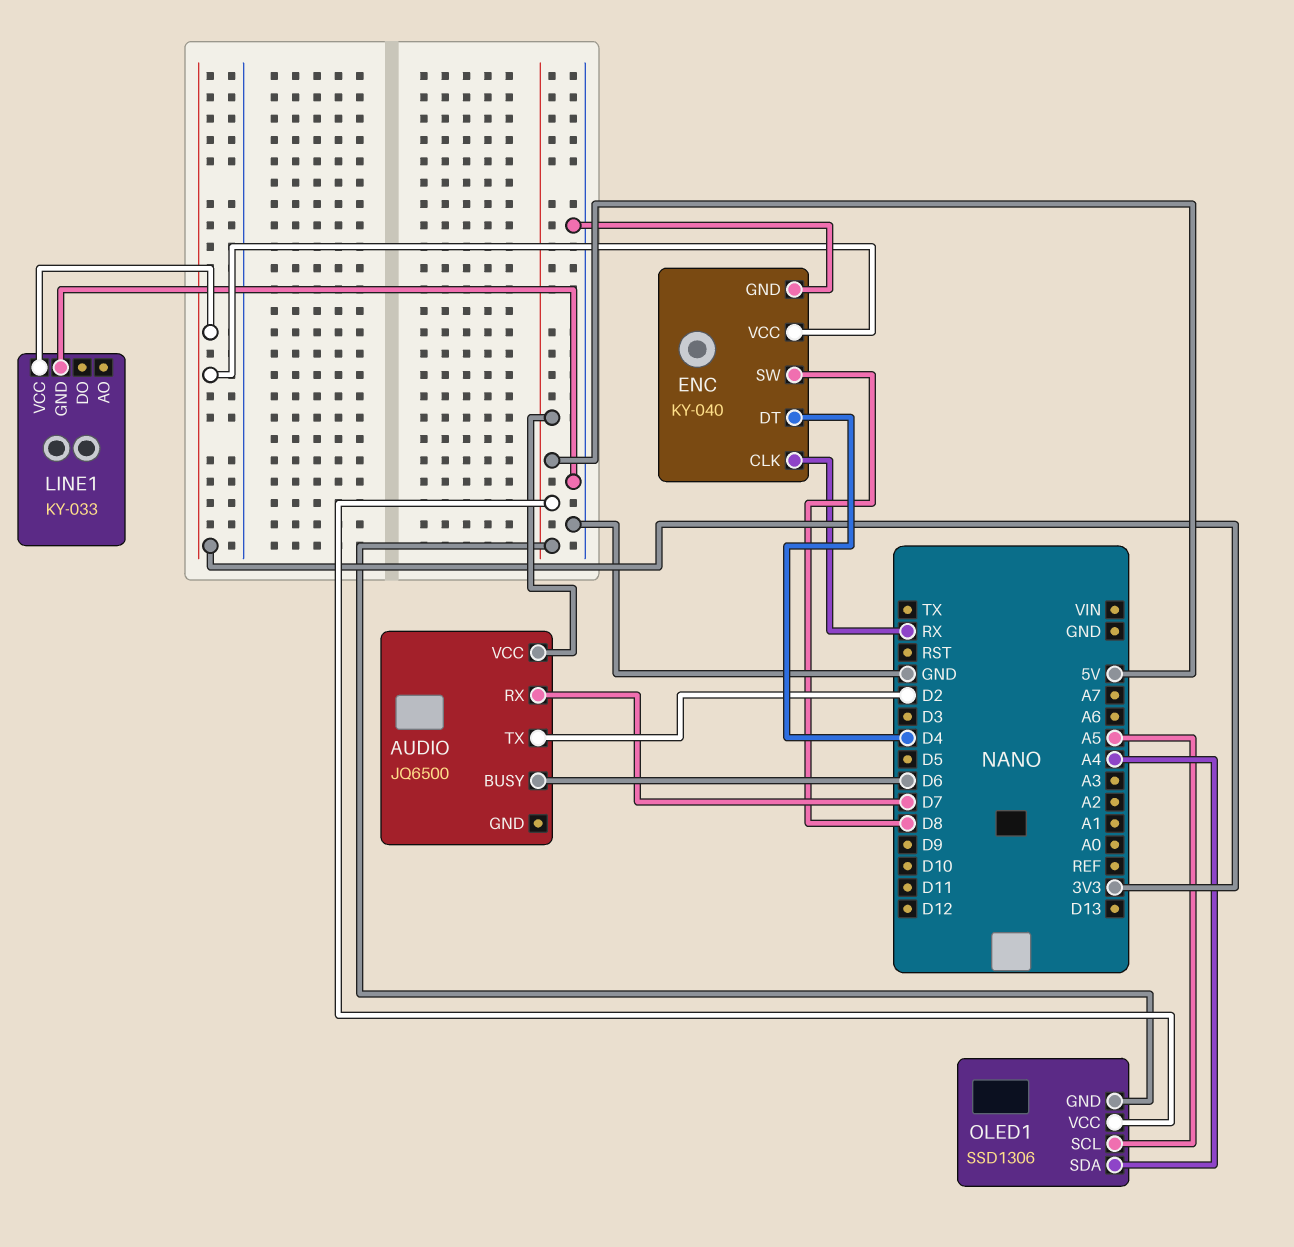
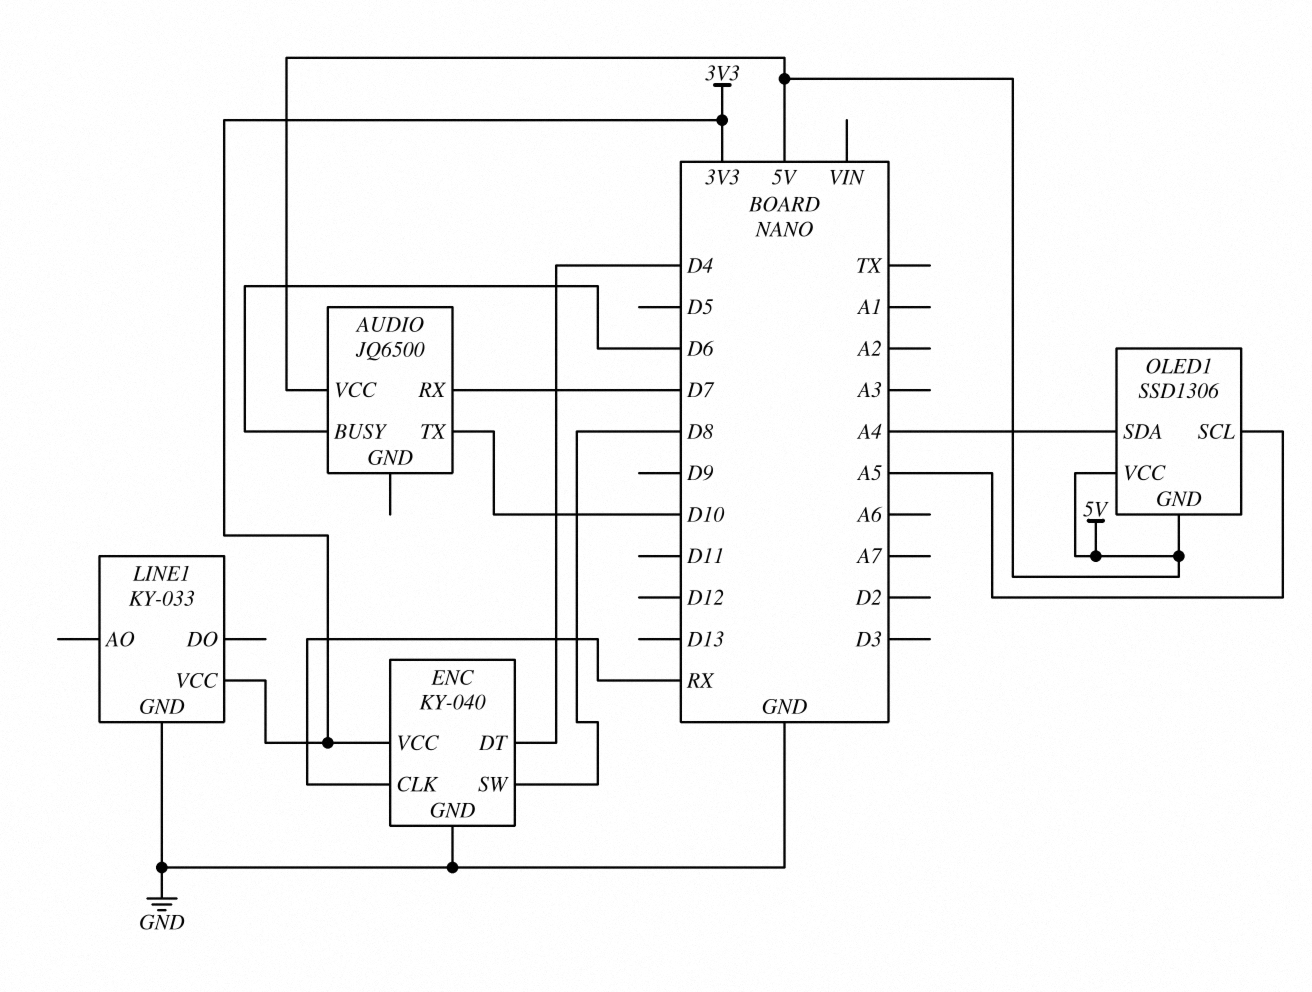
AUDIO pin TX: D2 -> D10

